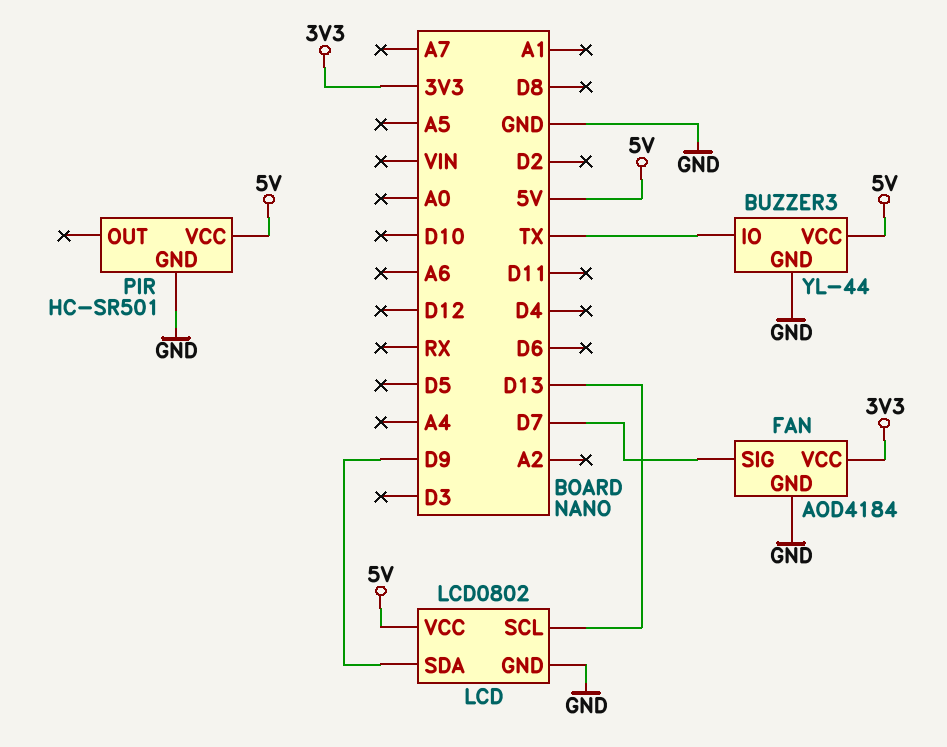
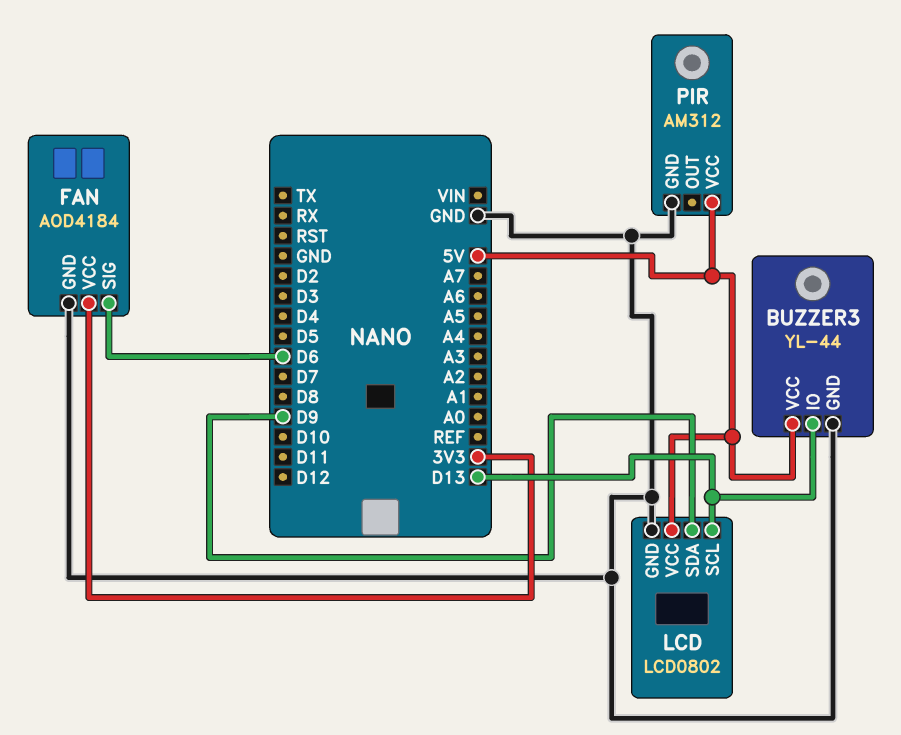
BUZZER3 pin IO: TX -> D13
FAN pin SIG: D7 -> D6
PIR: HC-SR501 -> AM312

